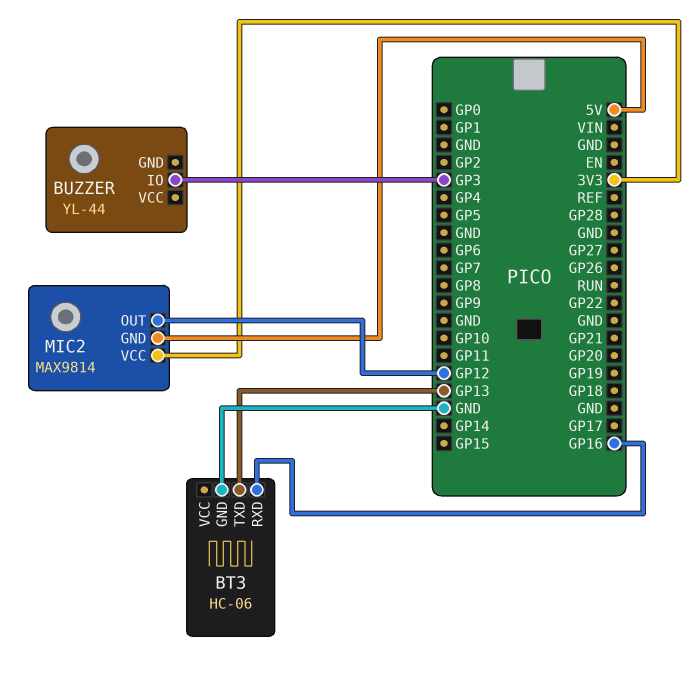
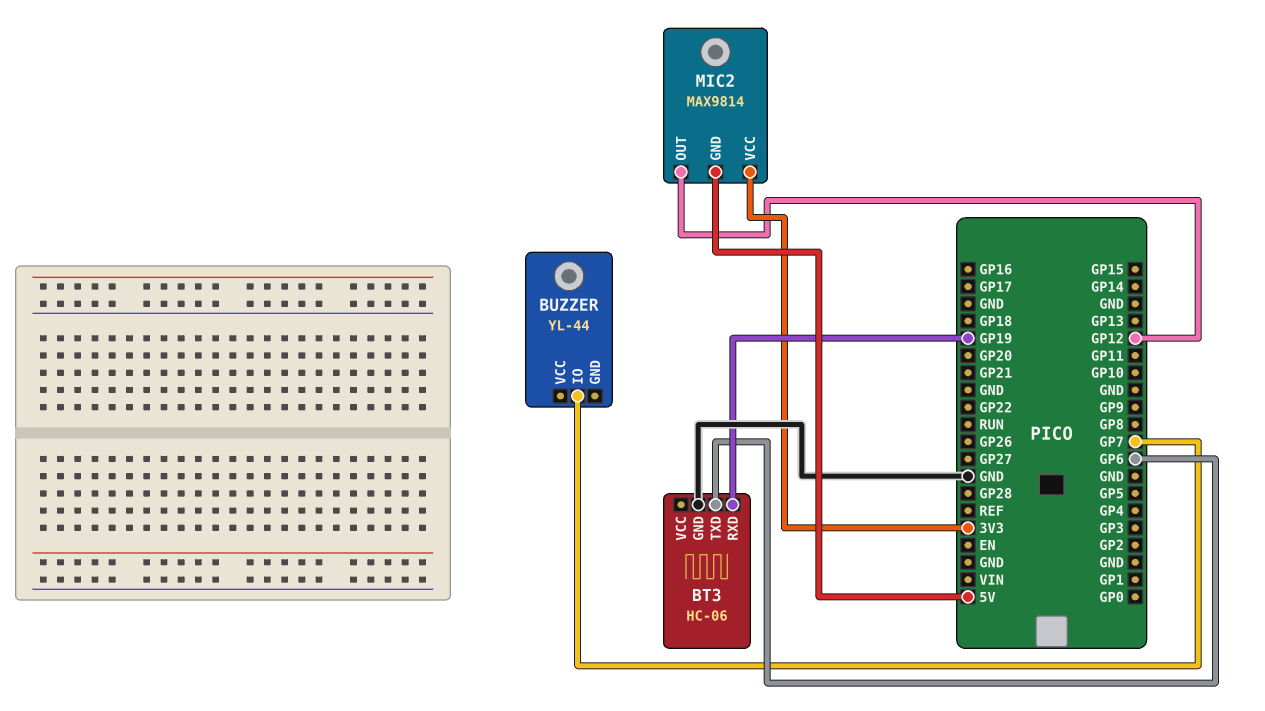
BT3 pin RXD: GP16 -> GP19
BT3 pin TXD: GP13 -> GP6
BUZZER pin IO: GP3 -> GP7

